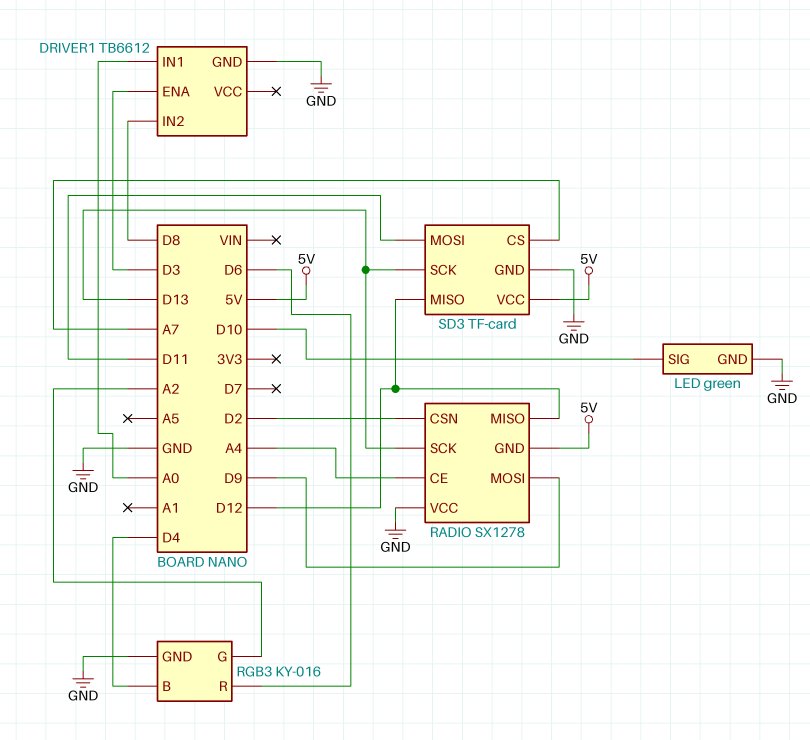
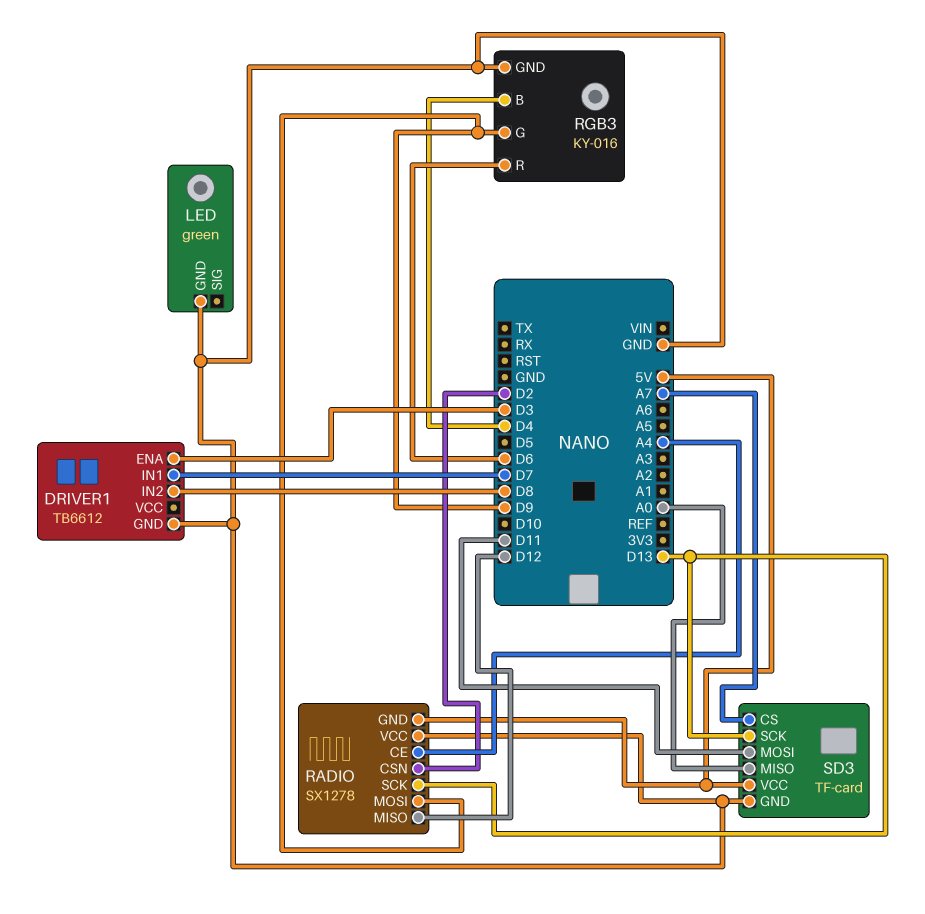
DRIVER1 pin IN1: A0 -> D7
LED pin SIG: D10 -> none
RGB3 pin G: A2 -> D9
SD3 pin MISO: D12 -> A0

